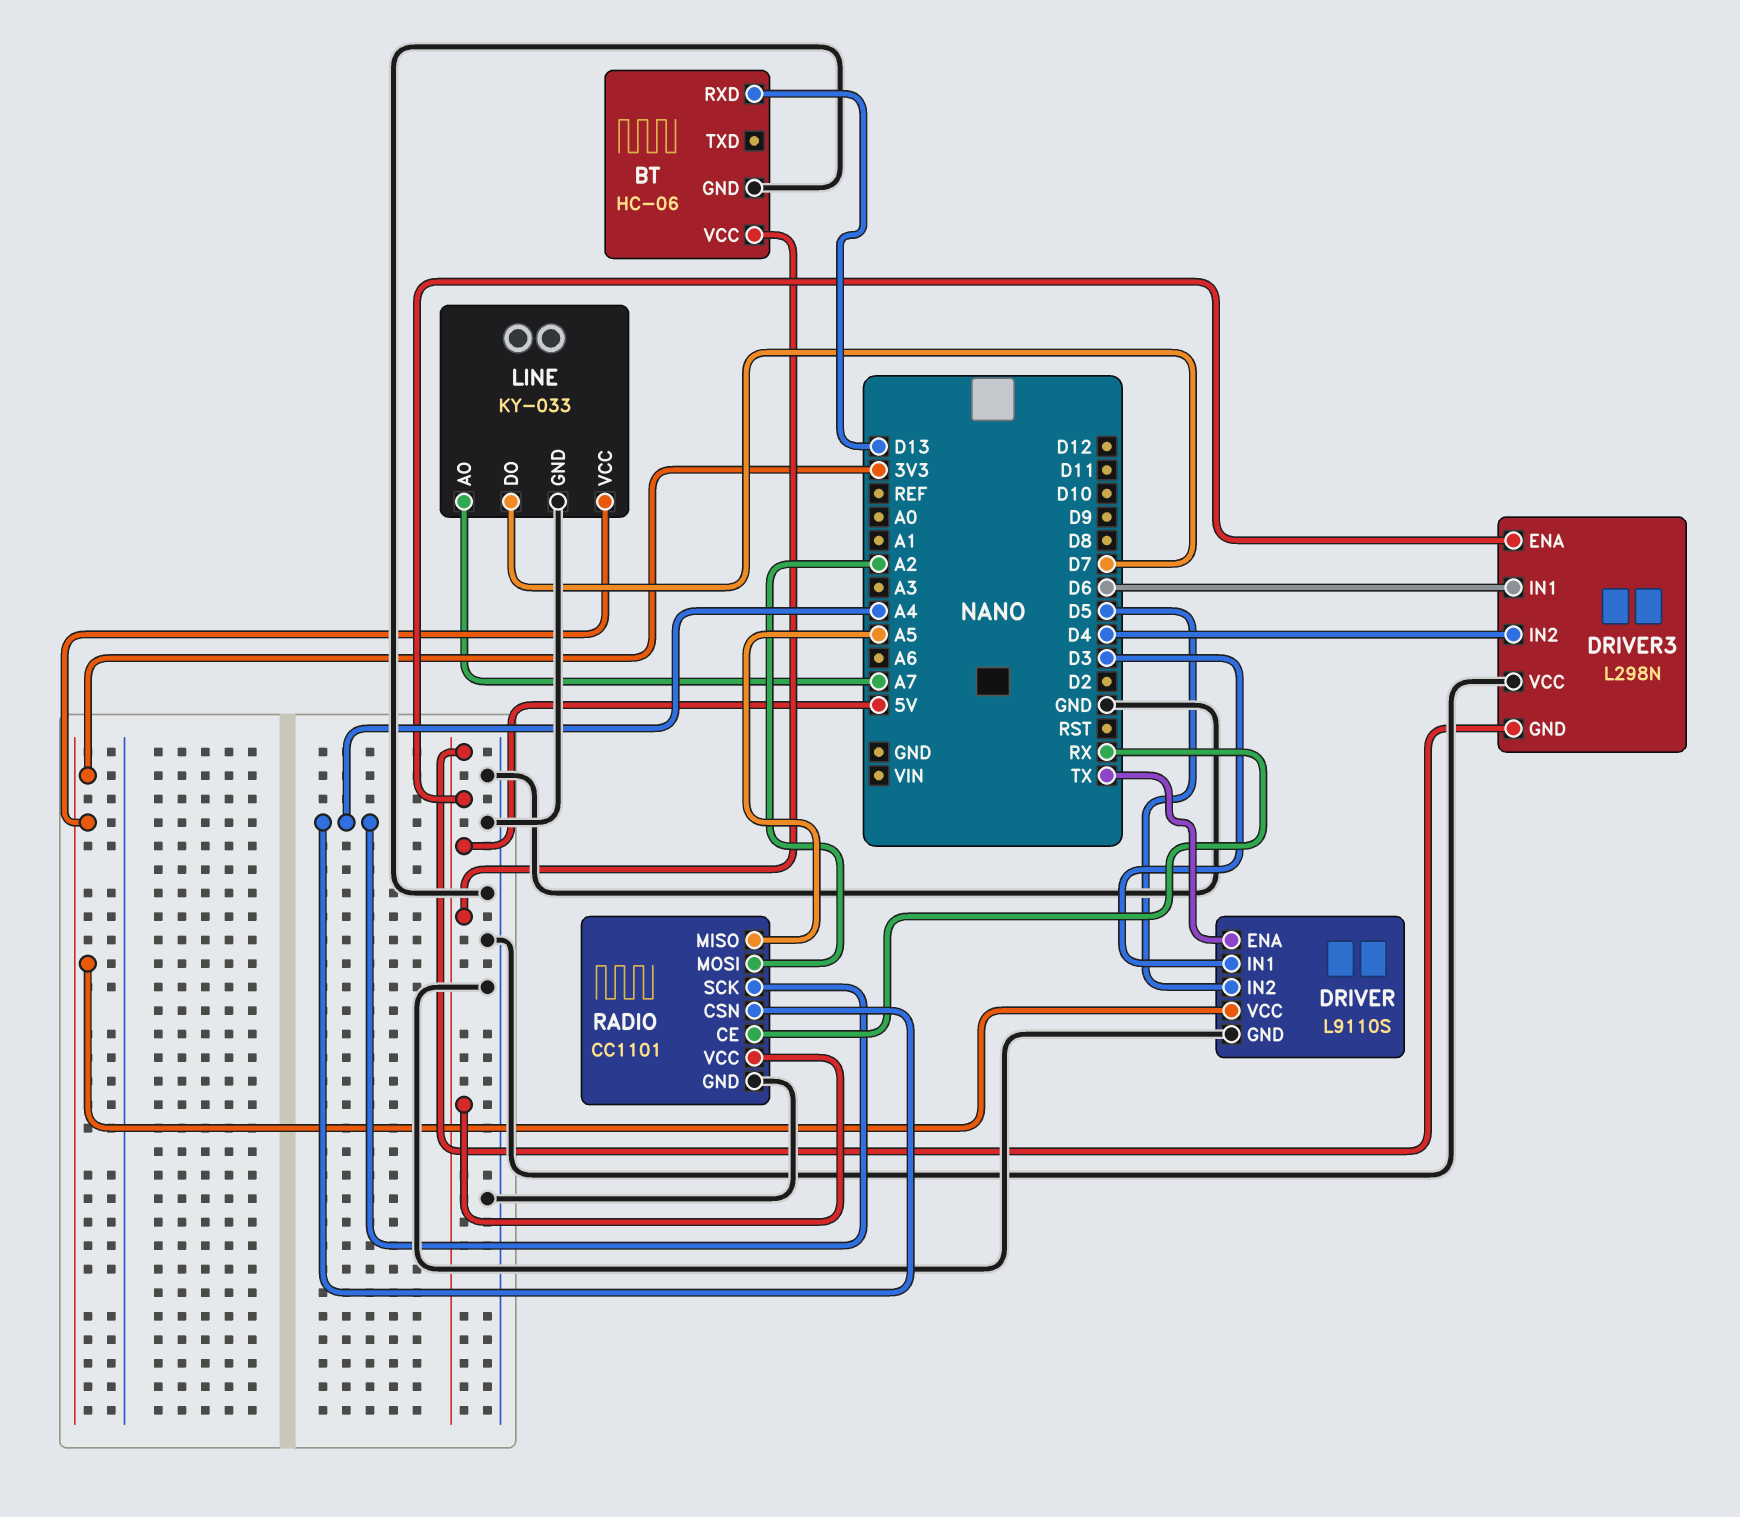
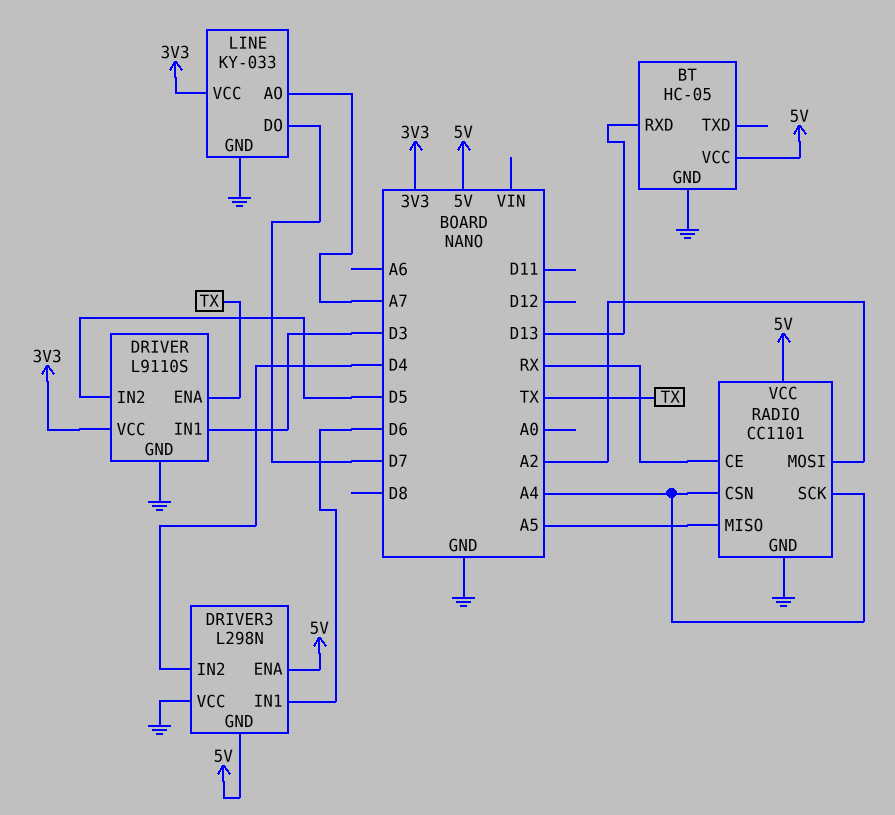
BT: HC-06 -> HC-05

